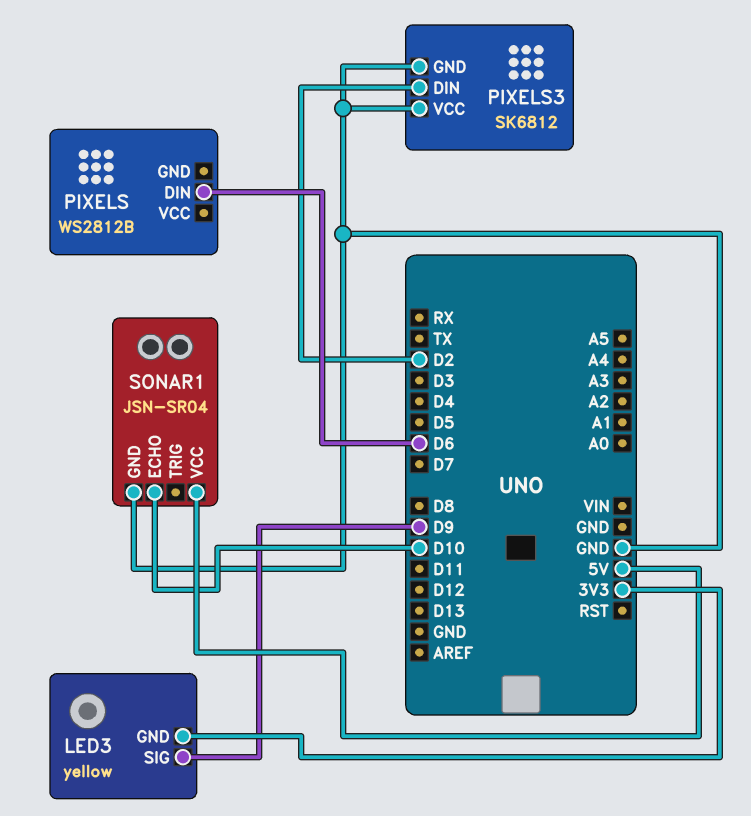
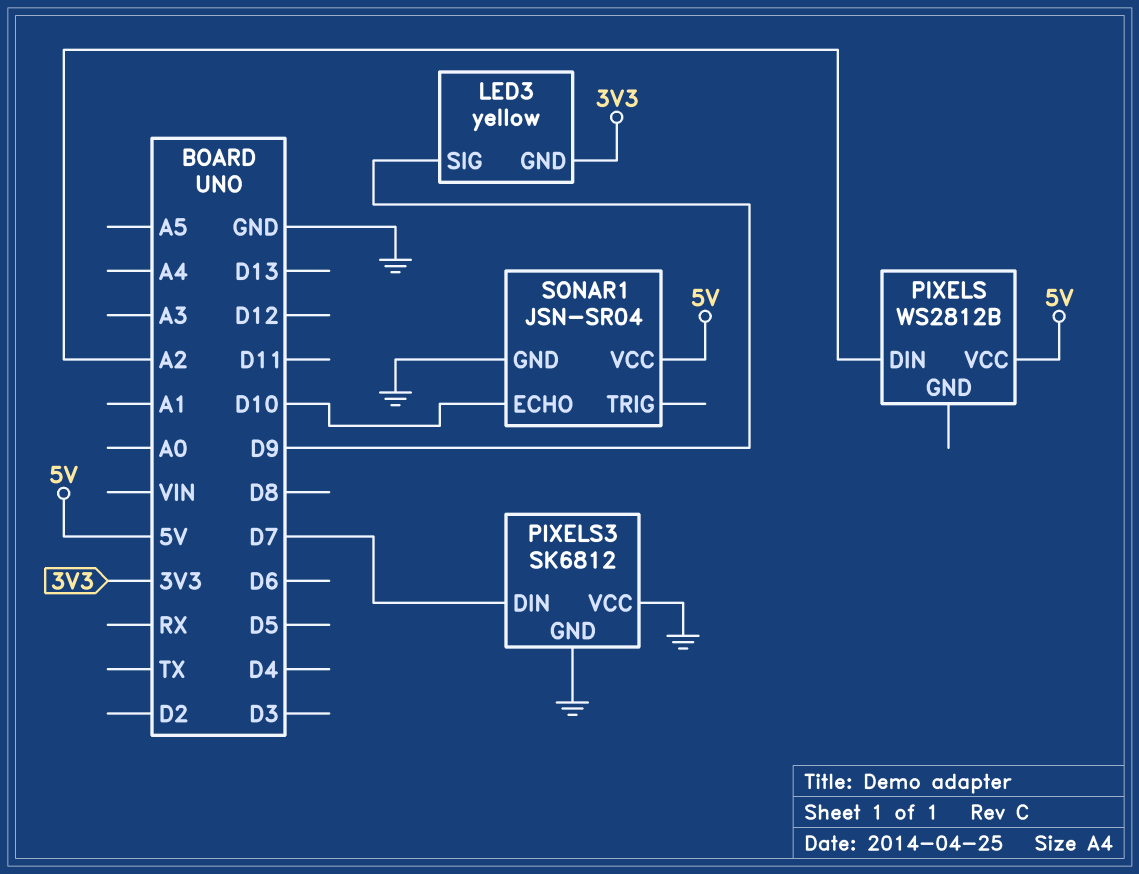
PIXELS pin DIN: D6 -> A2
PIXELS pin VCC: none -> 5V
PIXELS3 pin DIN: D2 -> D7

